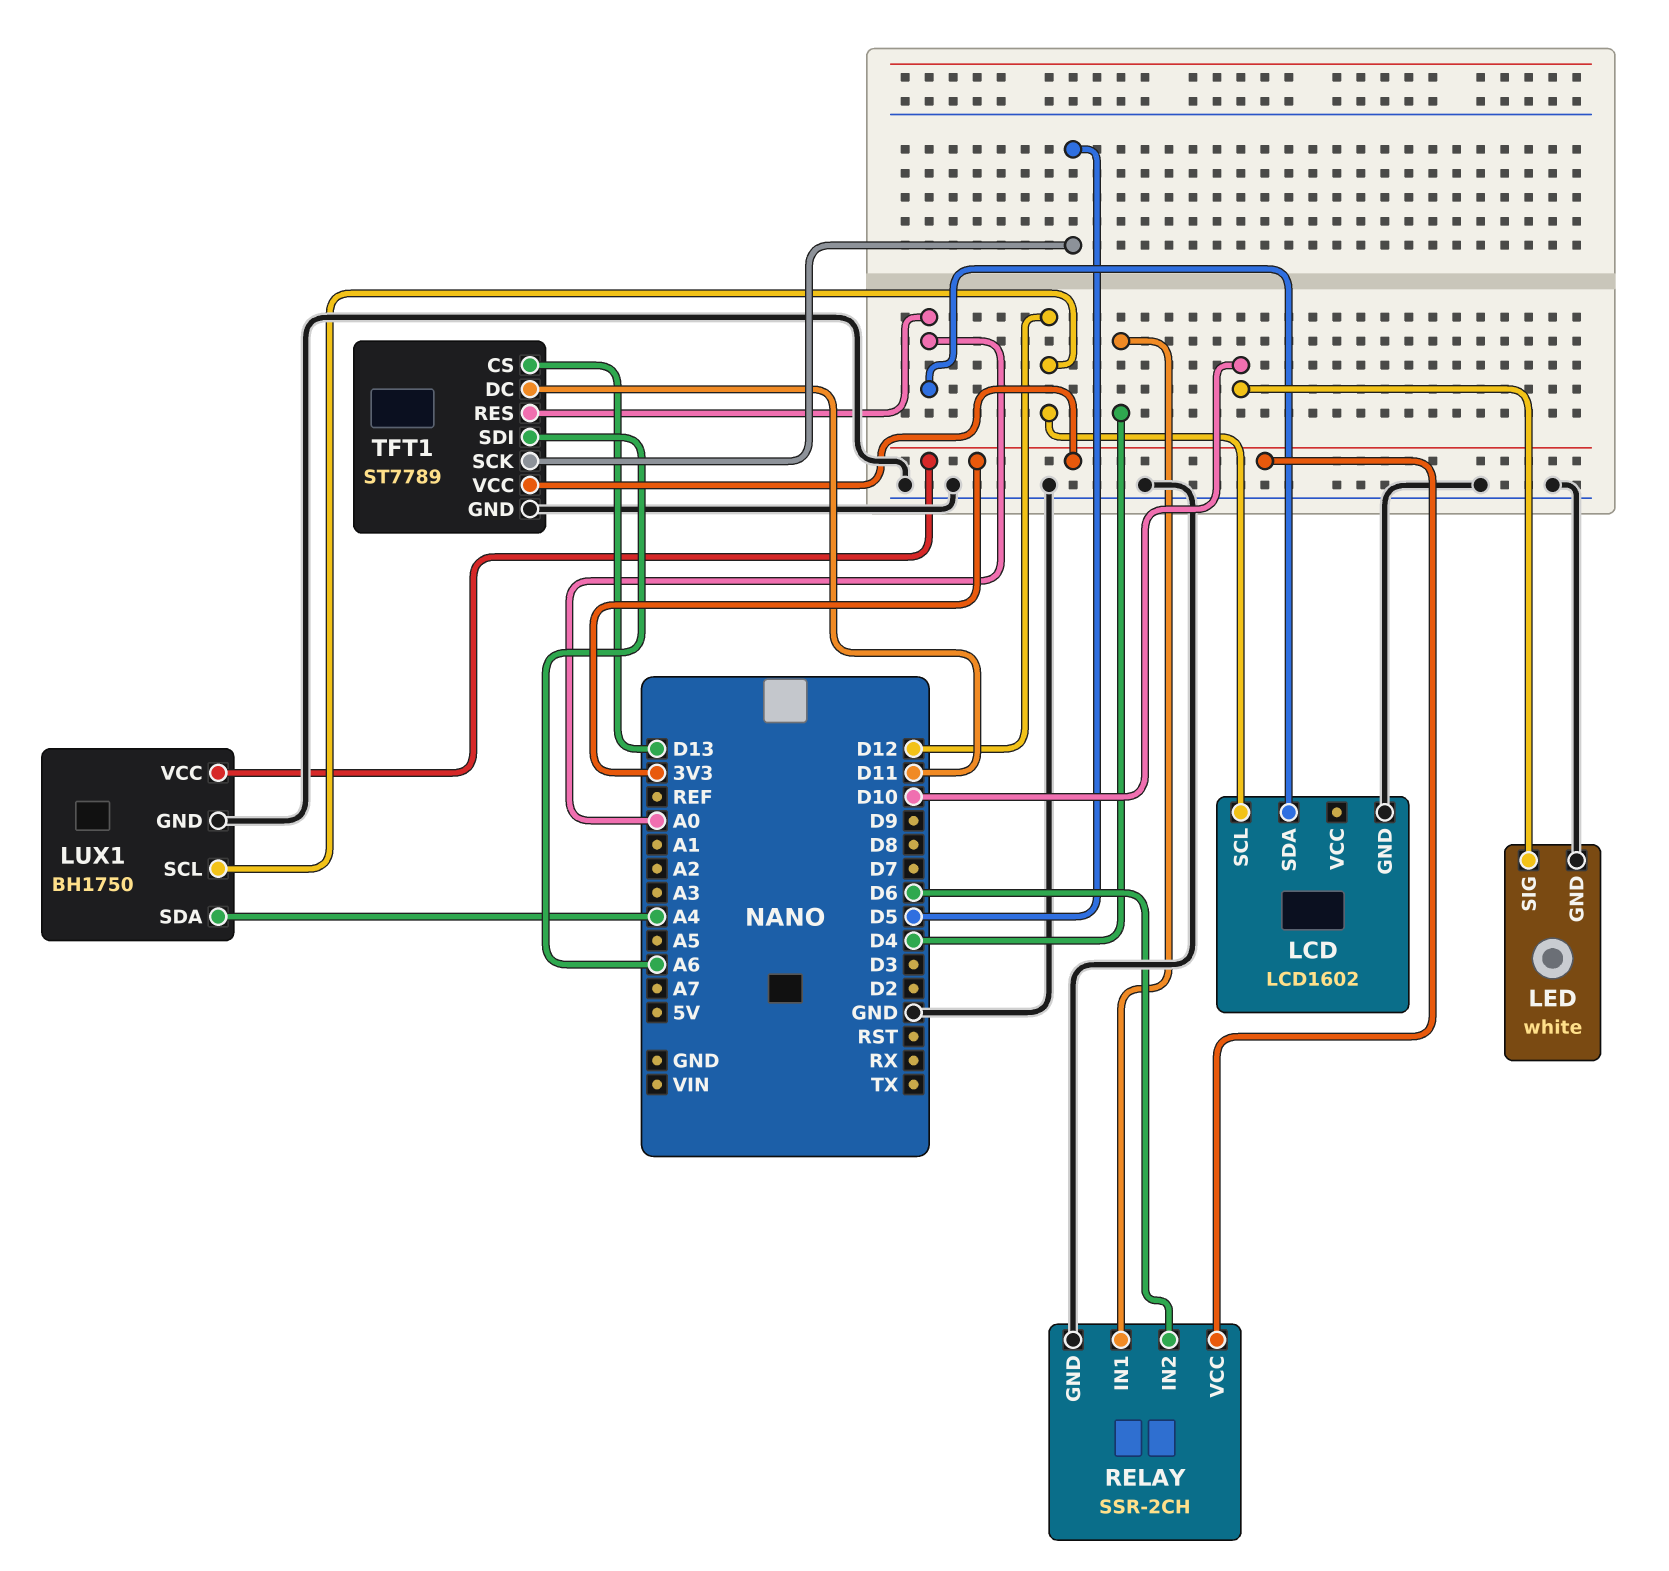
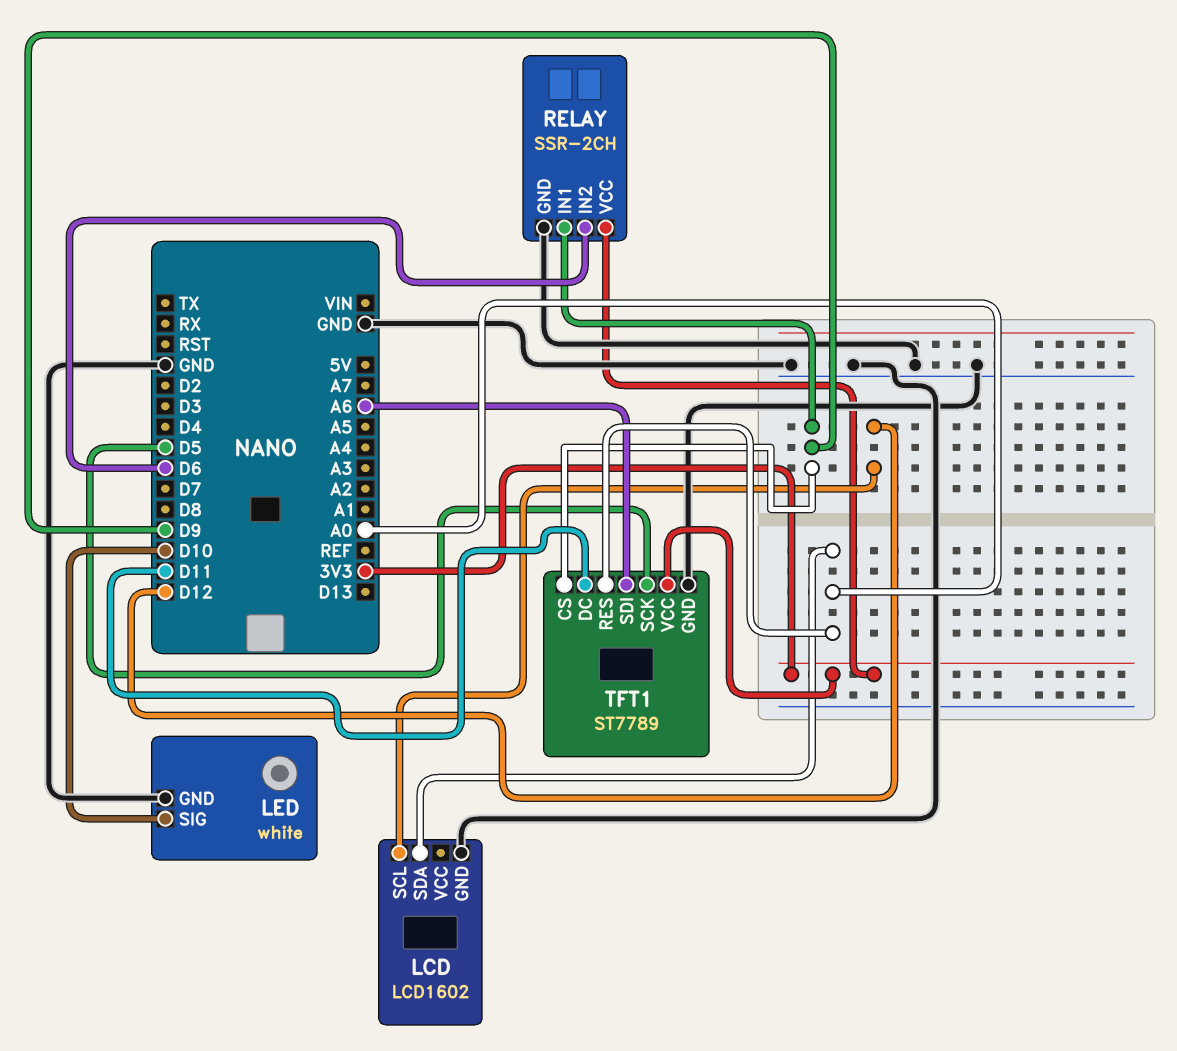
LUX1: BH1750 -> none
LUX1 pin GND: GND -> none
LUX1 pin SCL: D12 -> none
LUX1 pin SDA: A4 -> none
LUX1 pin VCC: 3V3 -> none
RELAY pin IN1: D4 -> D9
TFT1 pin CS: D13 -> D9

